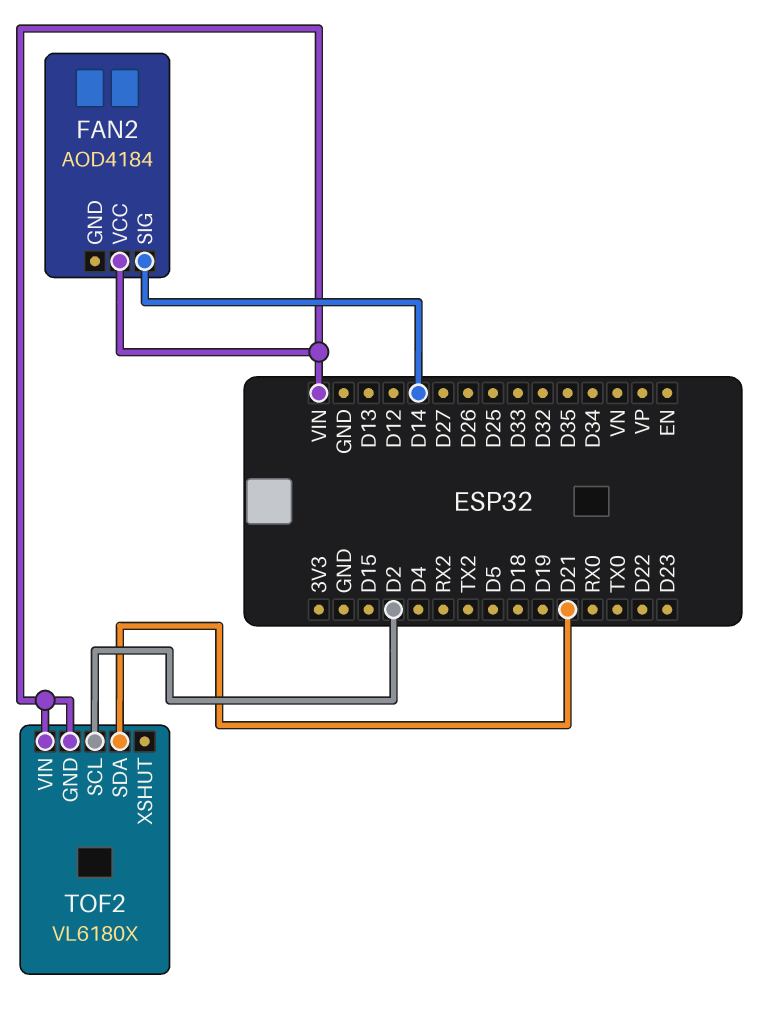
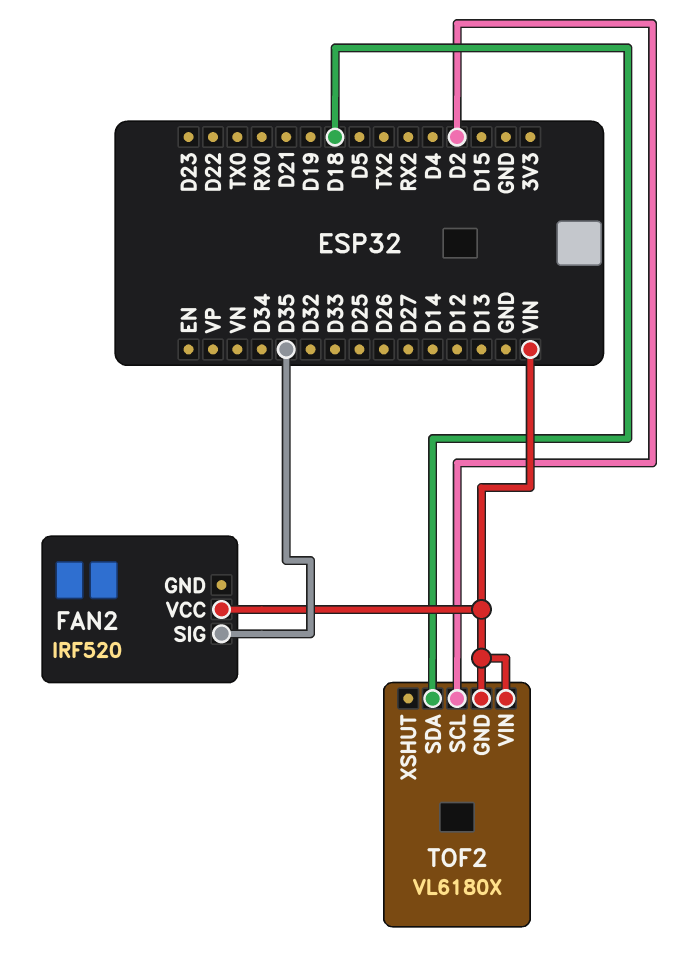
FAN2: AOD4184 -> IRF520
FAN2 pin SIG: D14 -> D35
TOF2 pin SDA: D21 -> D18

